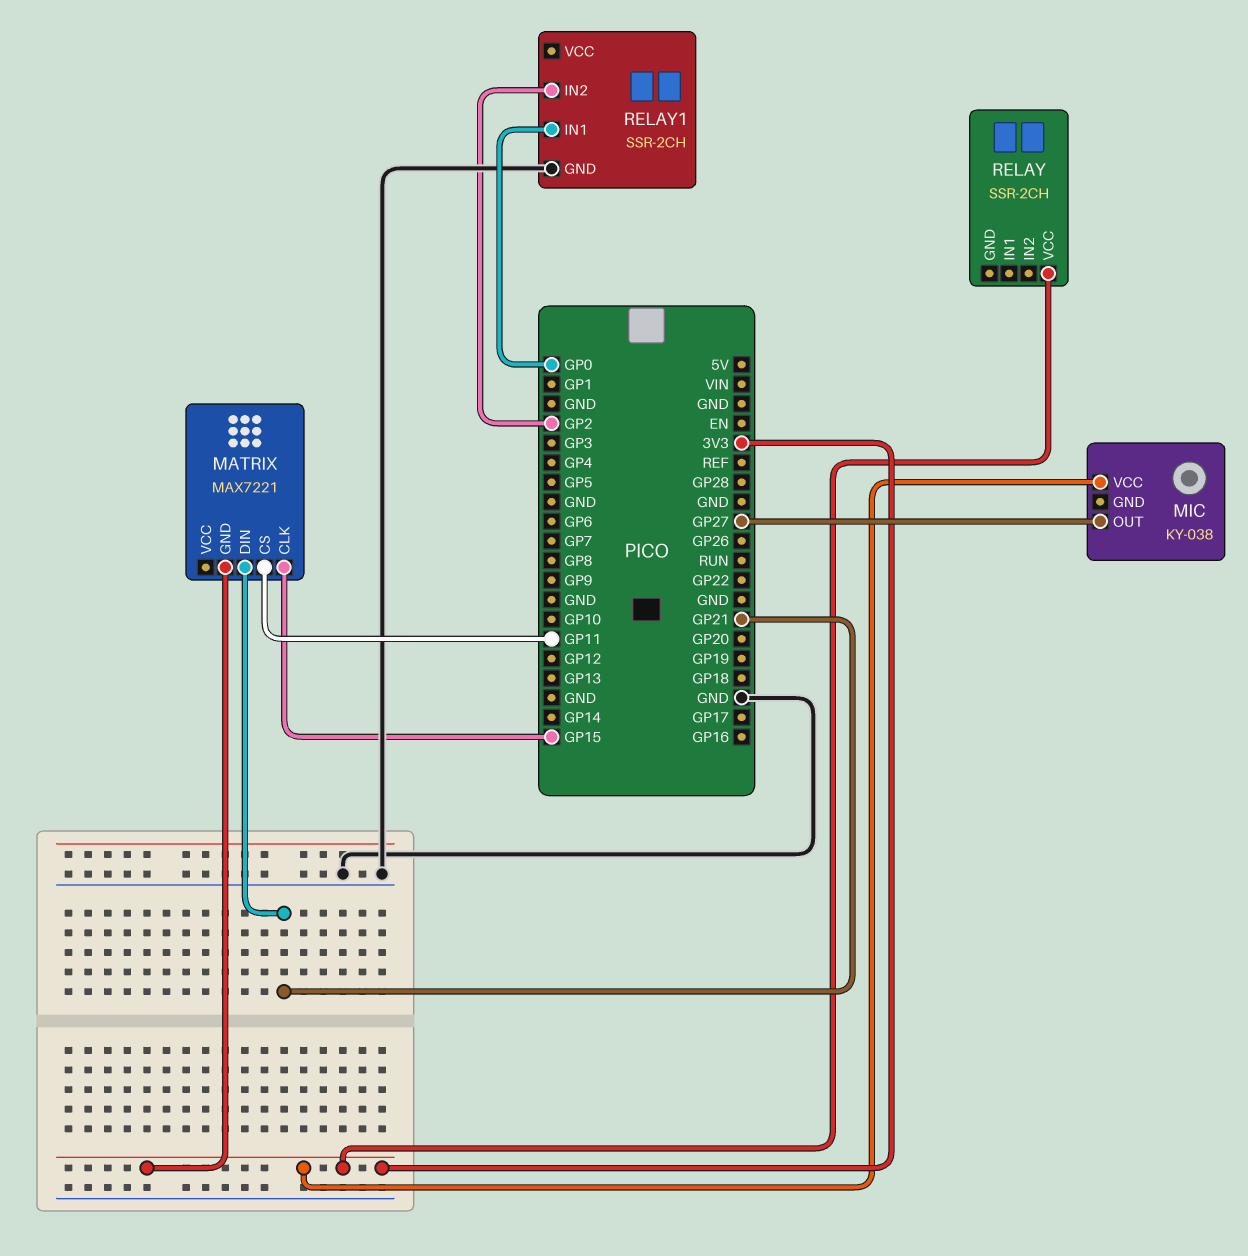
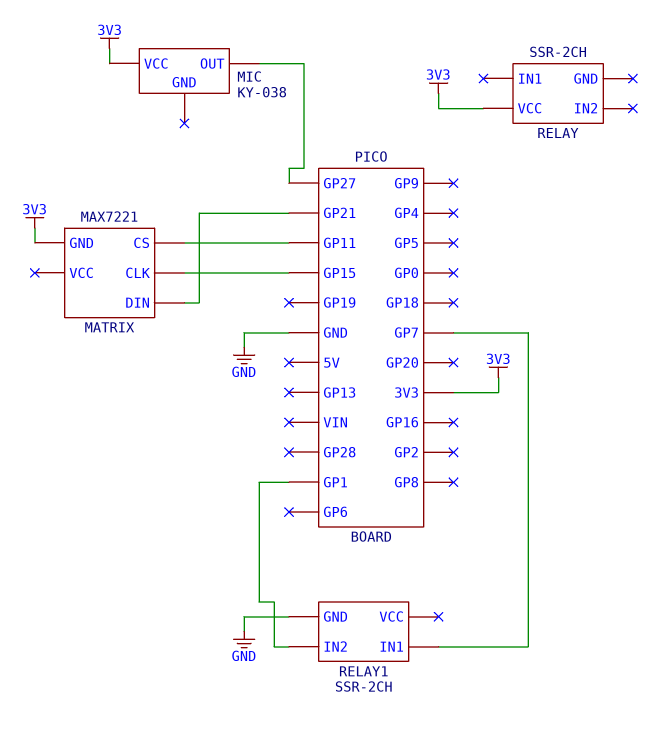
RELAY1 pin IN1: GP0 -> GP7
RELAY1 pin IN2: GP2 -> GP1

